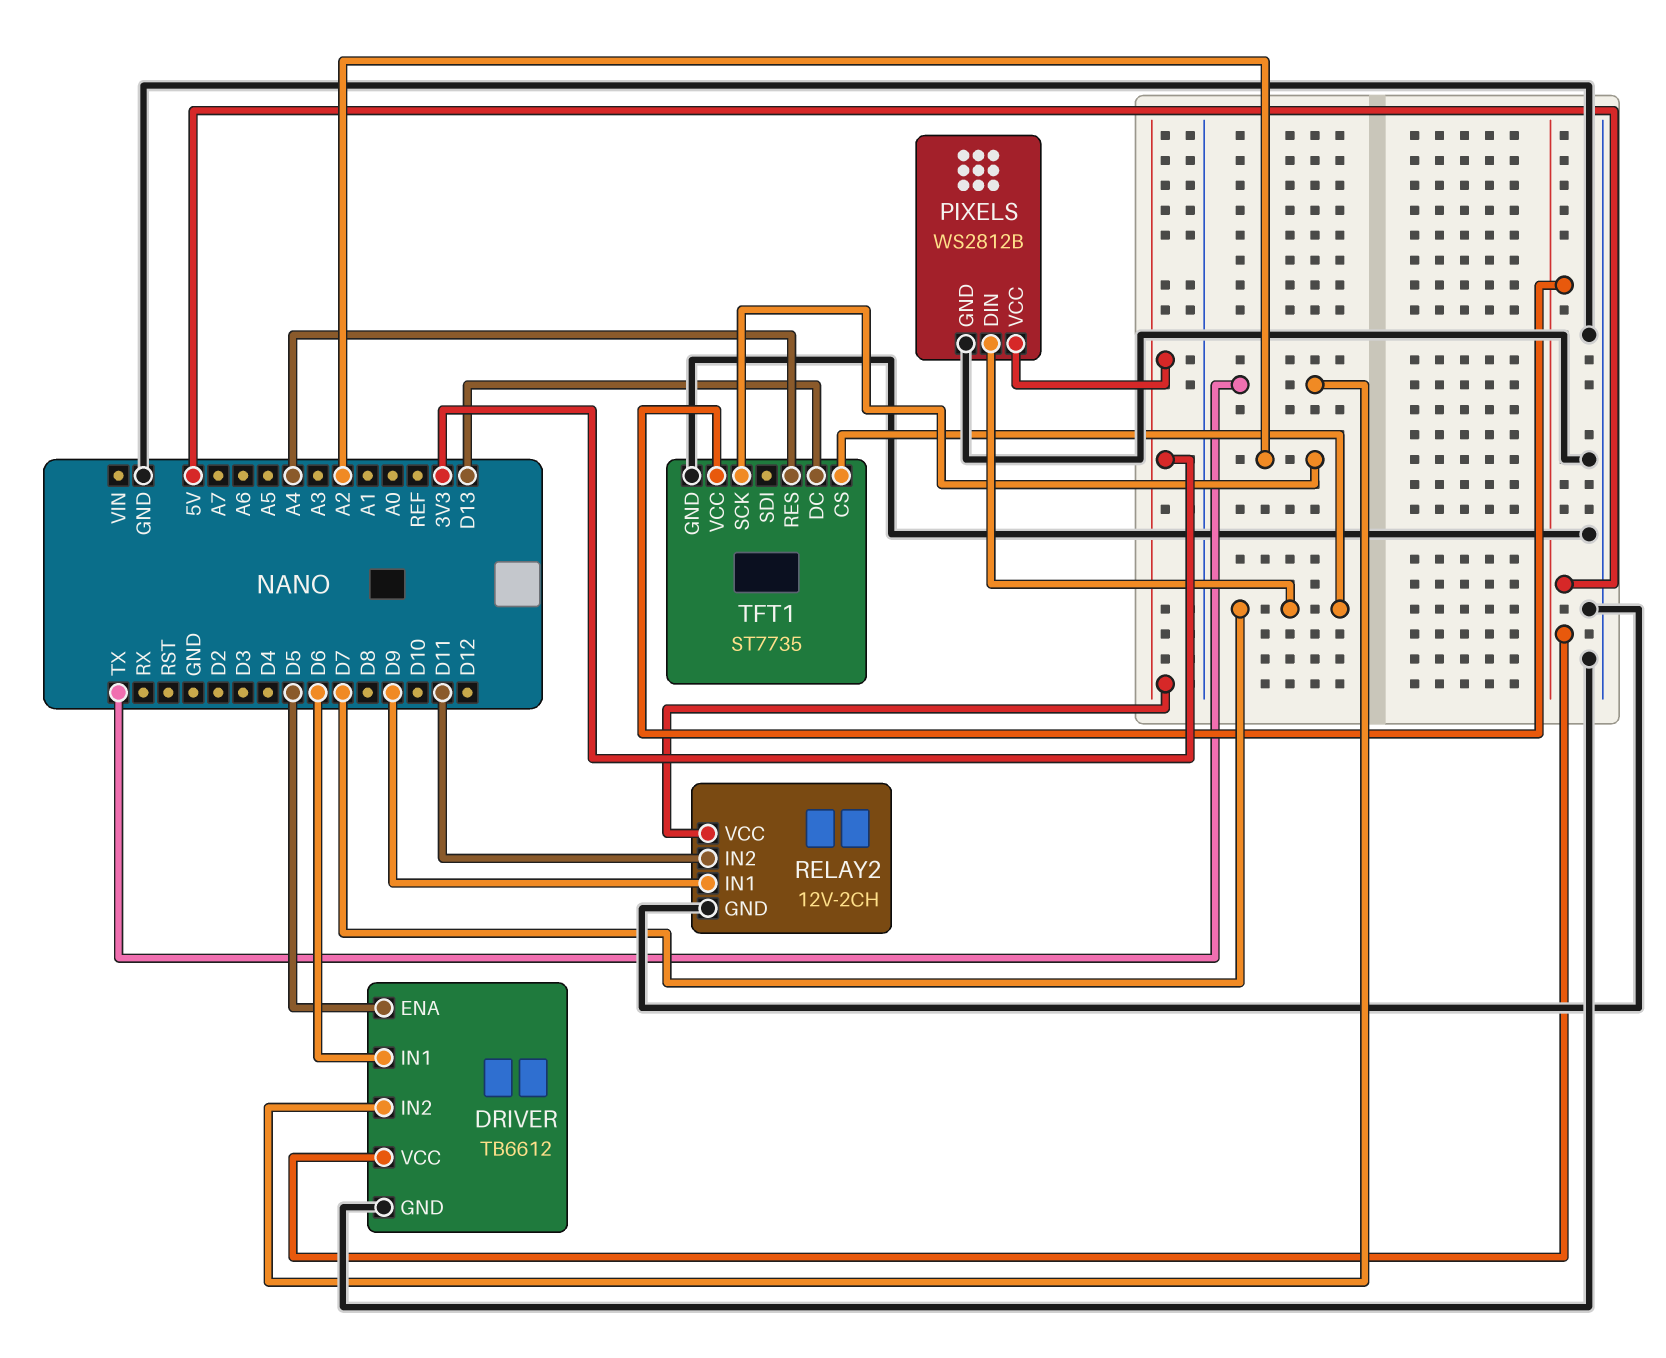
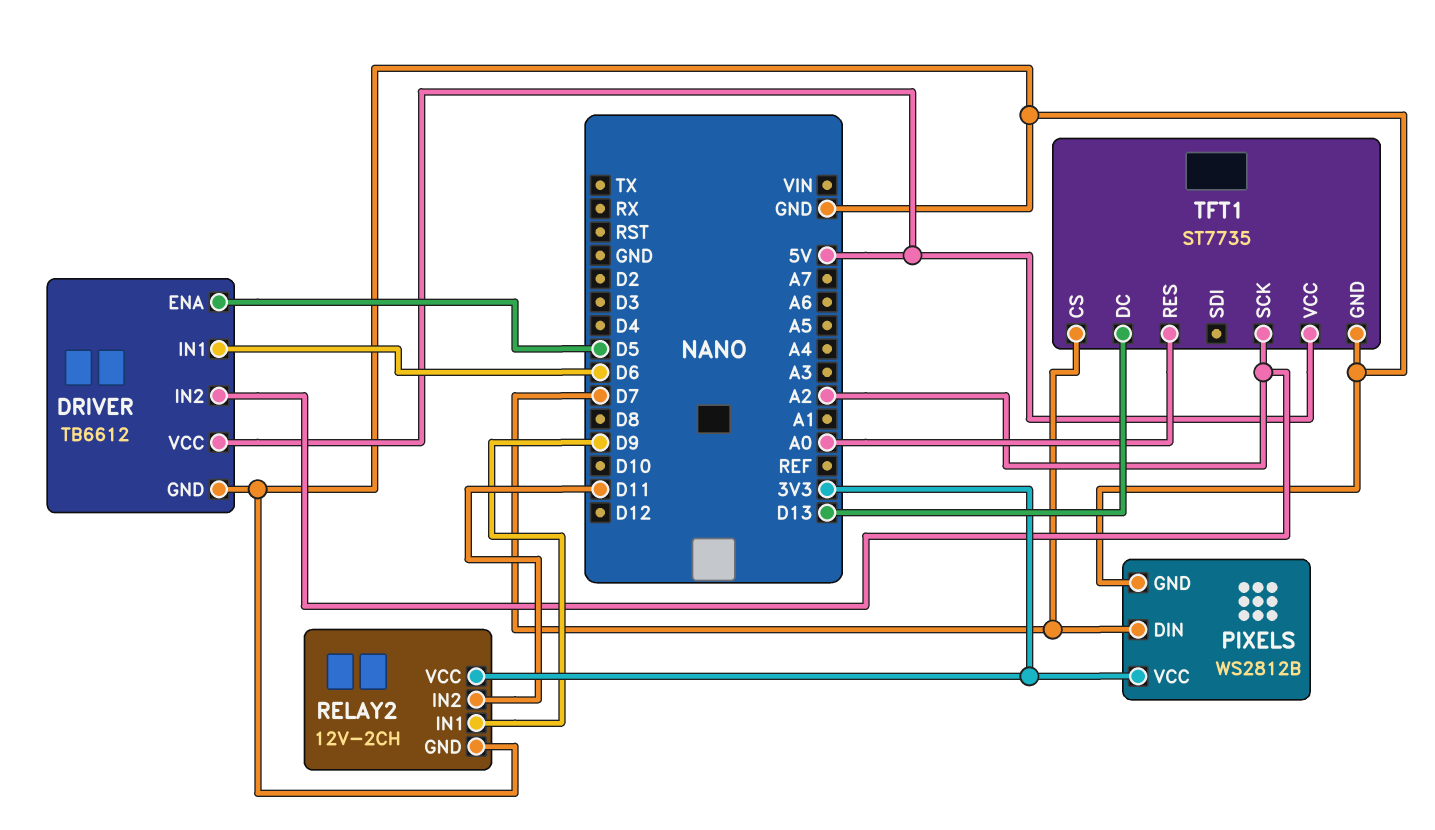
DRIVER pin IN2: TX -> A2
TFT1 pin RES: A4 -> A0

